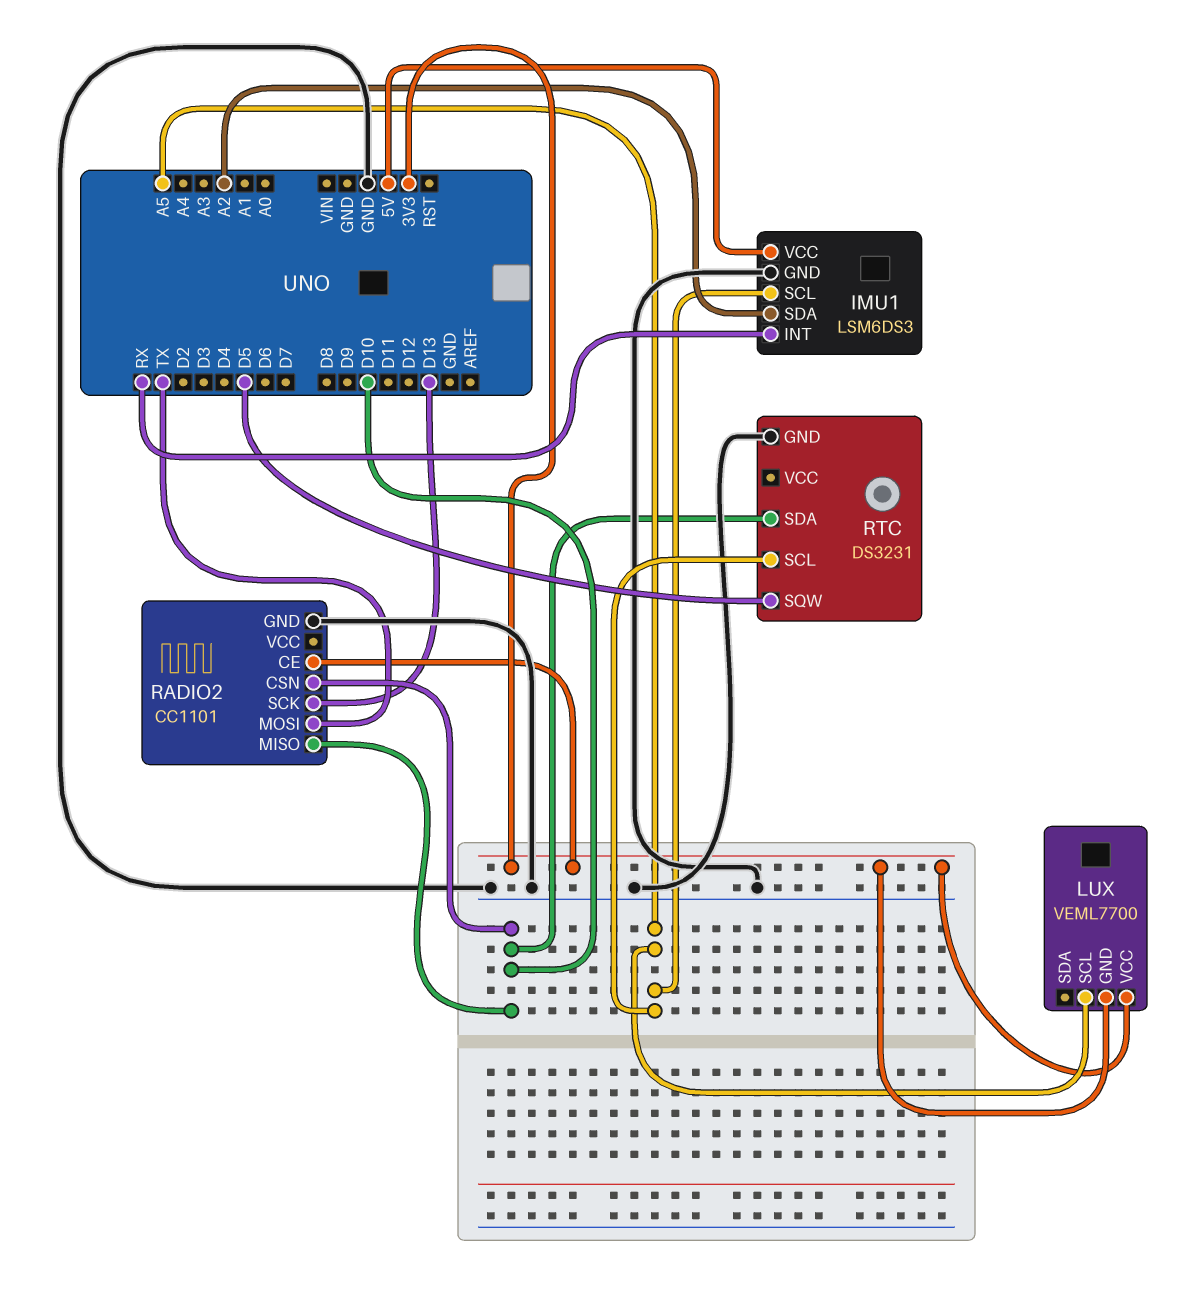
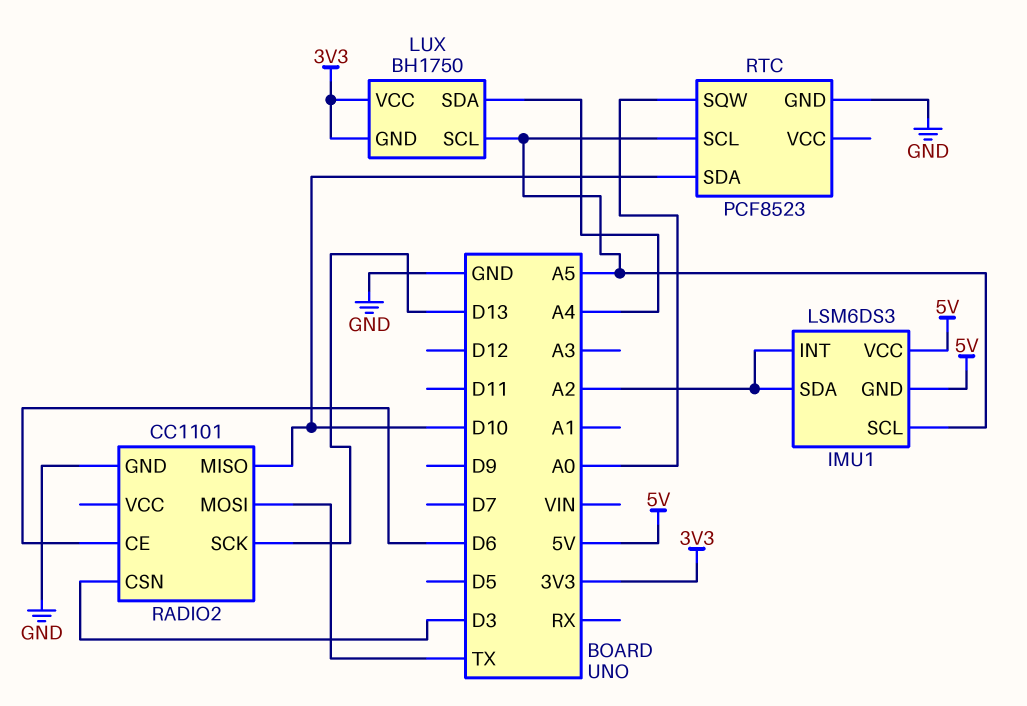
IMU1 pin GND: GND -> 5V
IMU1 pin INT: RX -> A2
LUX: VEML7700 -> BH1750
LUX pin SDA: none -> A4
RADIO2 pin CE: 3V3 -> D6
RADIO2 pin CSN: D10 -> D3
RTC: DS3231 -> PCF8523
RTC pin SQW: D5 -> A0

